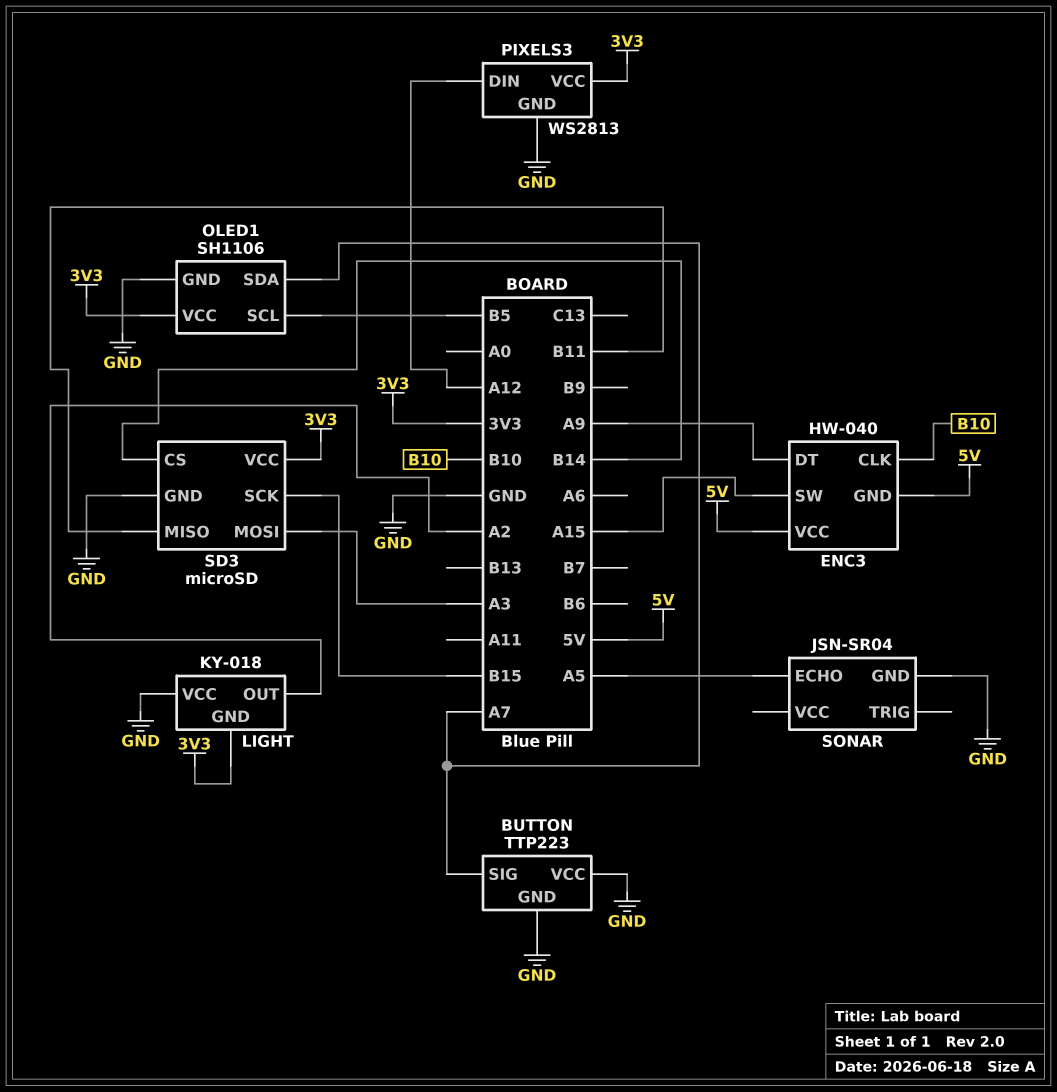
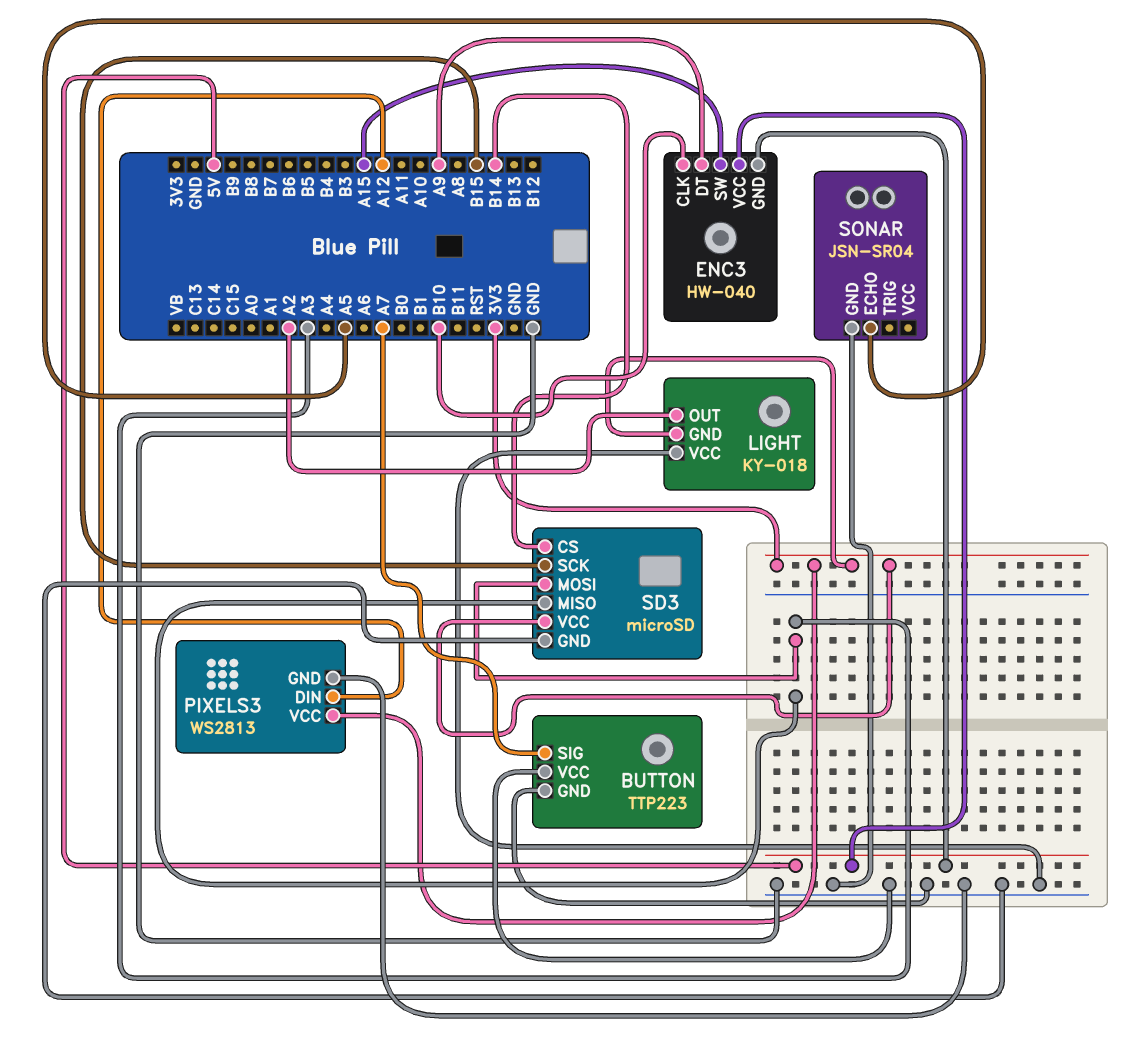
OLED1: SH1106 -> none
OLED1 pin GND: GND -> none
OLED1 pin SCL: B5 -> none
OLED1 pin SDA: A7 -> none
OLED1 pin VCC: 3V3 -> none
SD3 pin MISO: B11 -> A3

